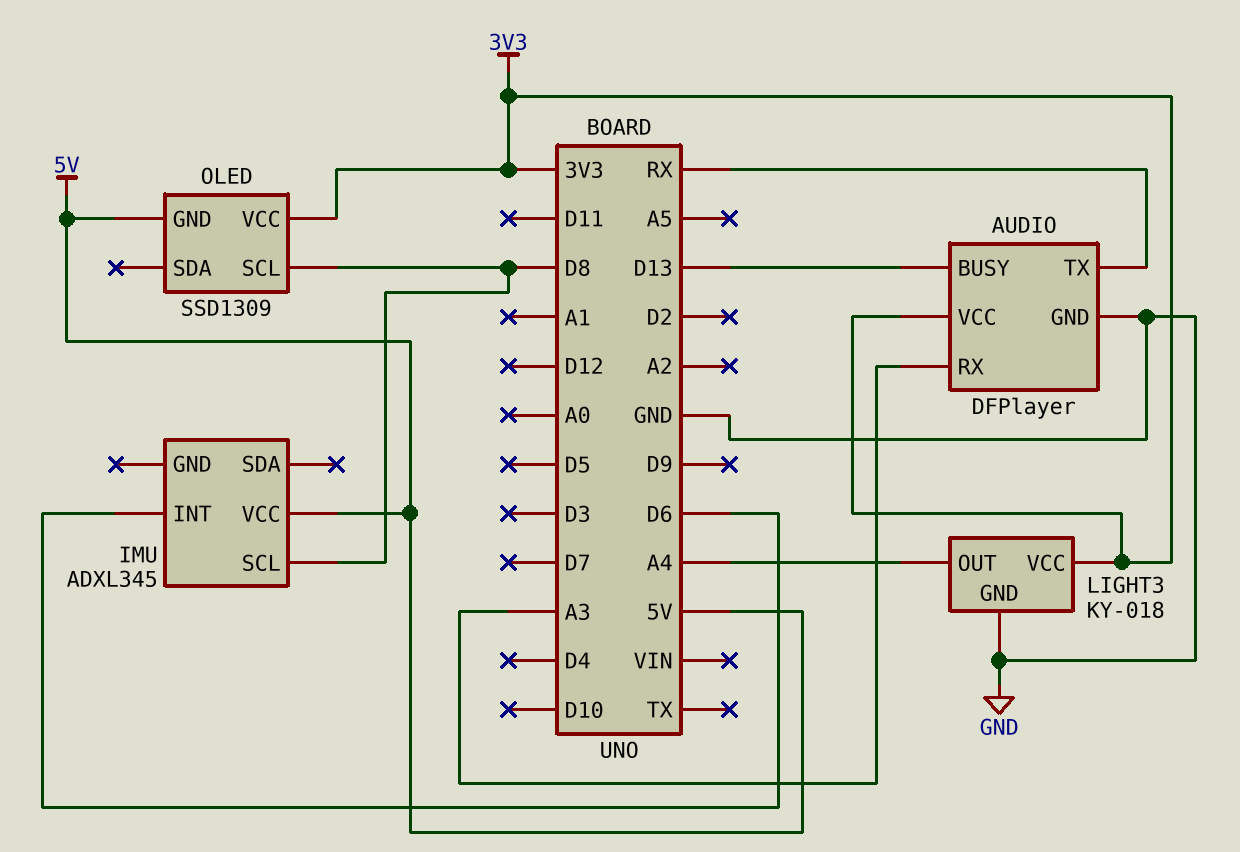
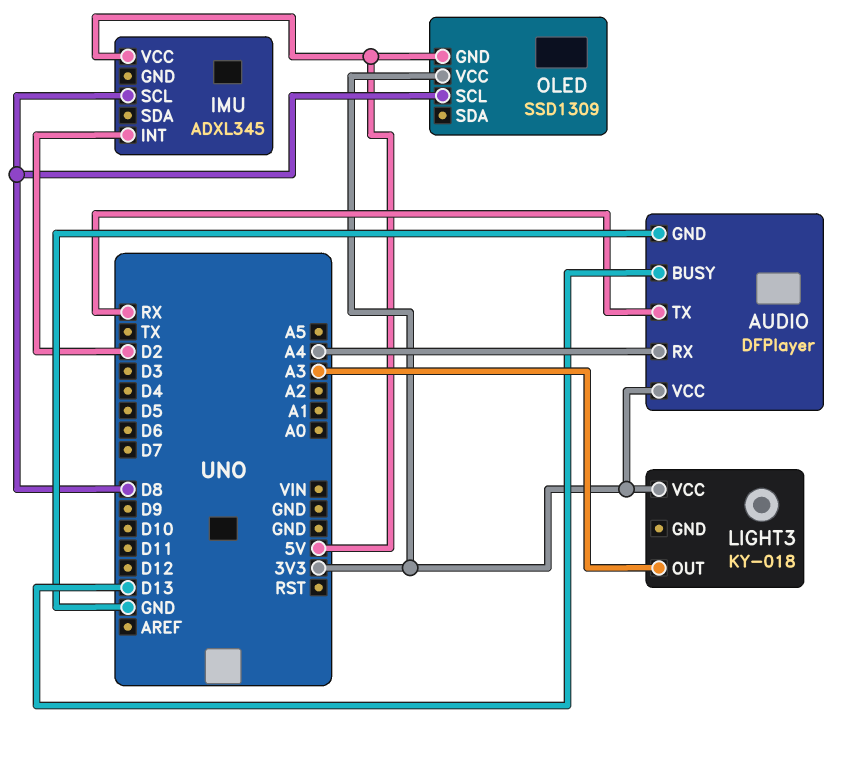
AUDIO pin RX: A3 -> A4
IMU pin INT: D6 -> D2
LIGHT3 pin GND: GND -> none
LIGHT3 pin OUT: A4 -> A3

